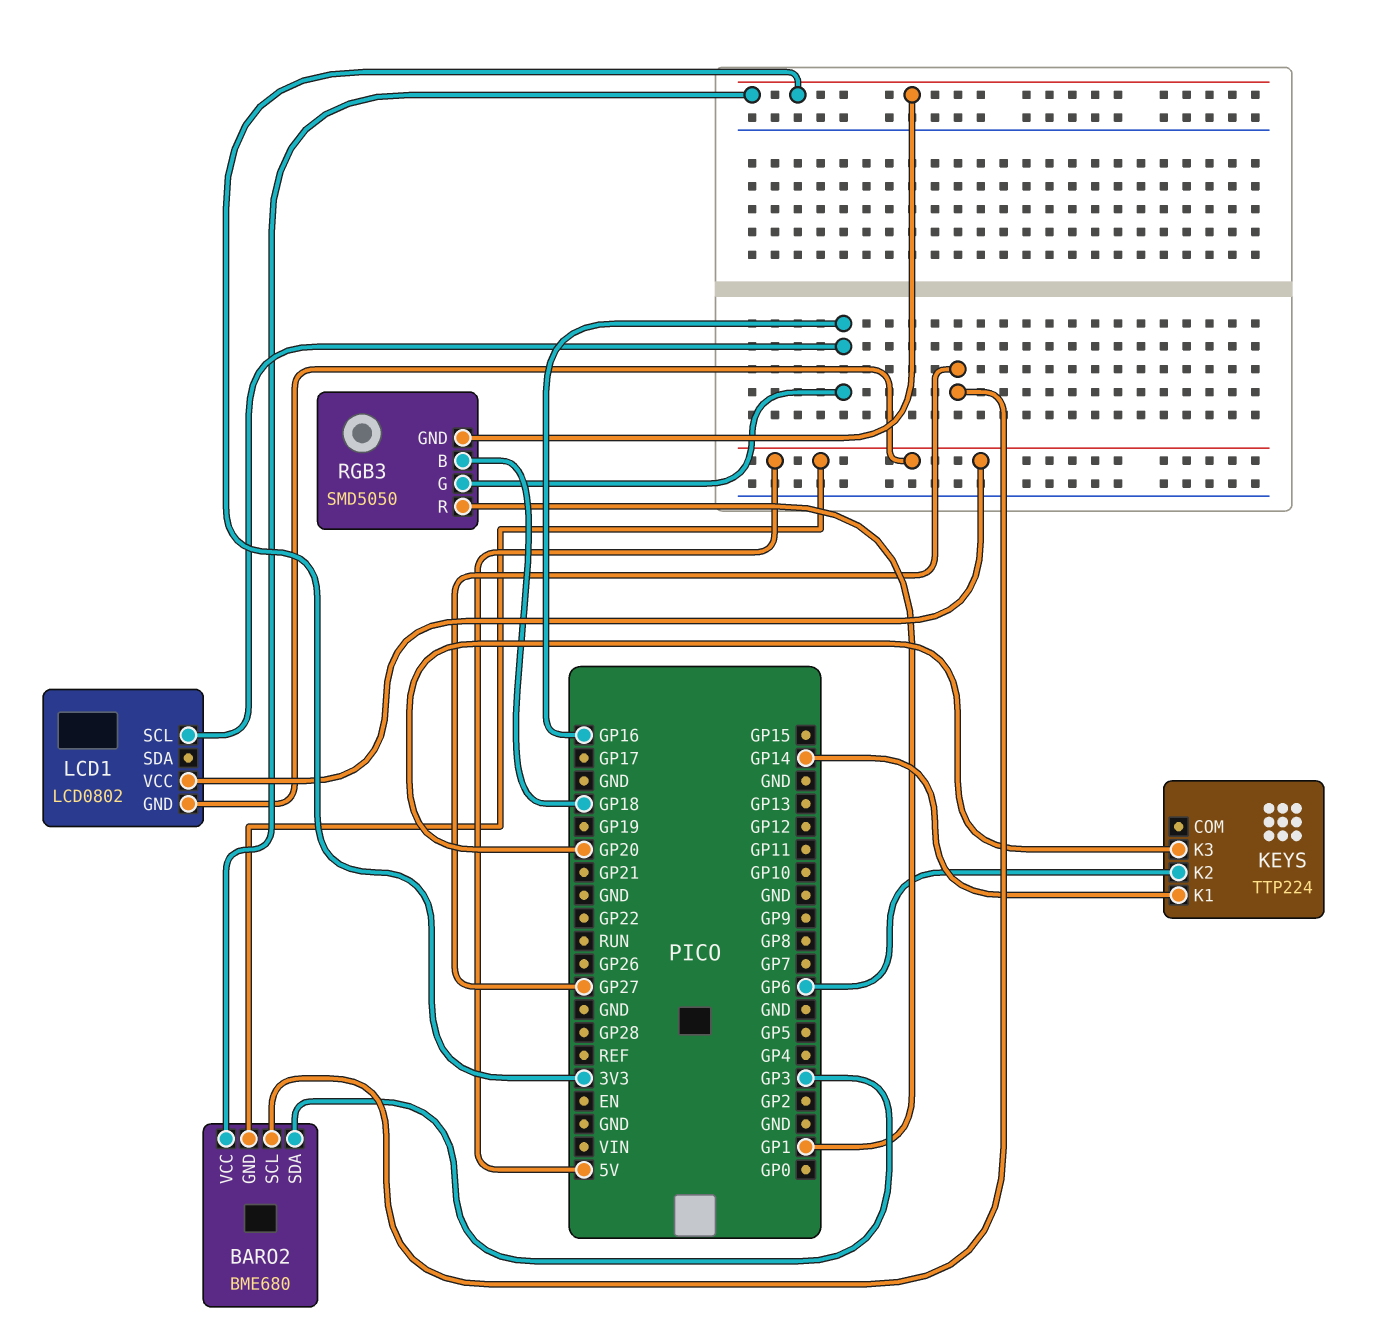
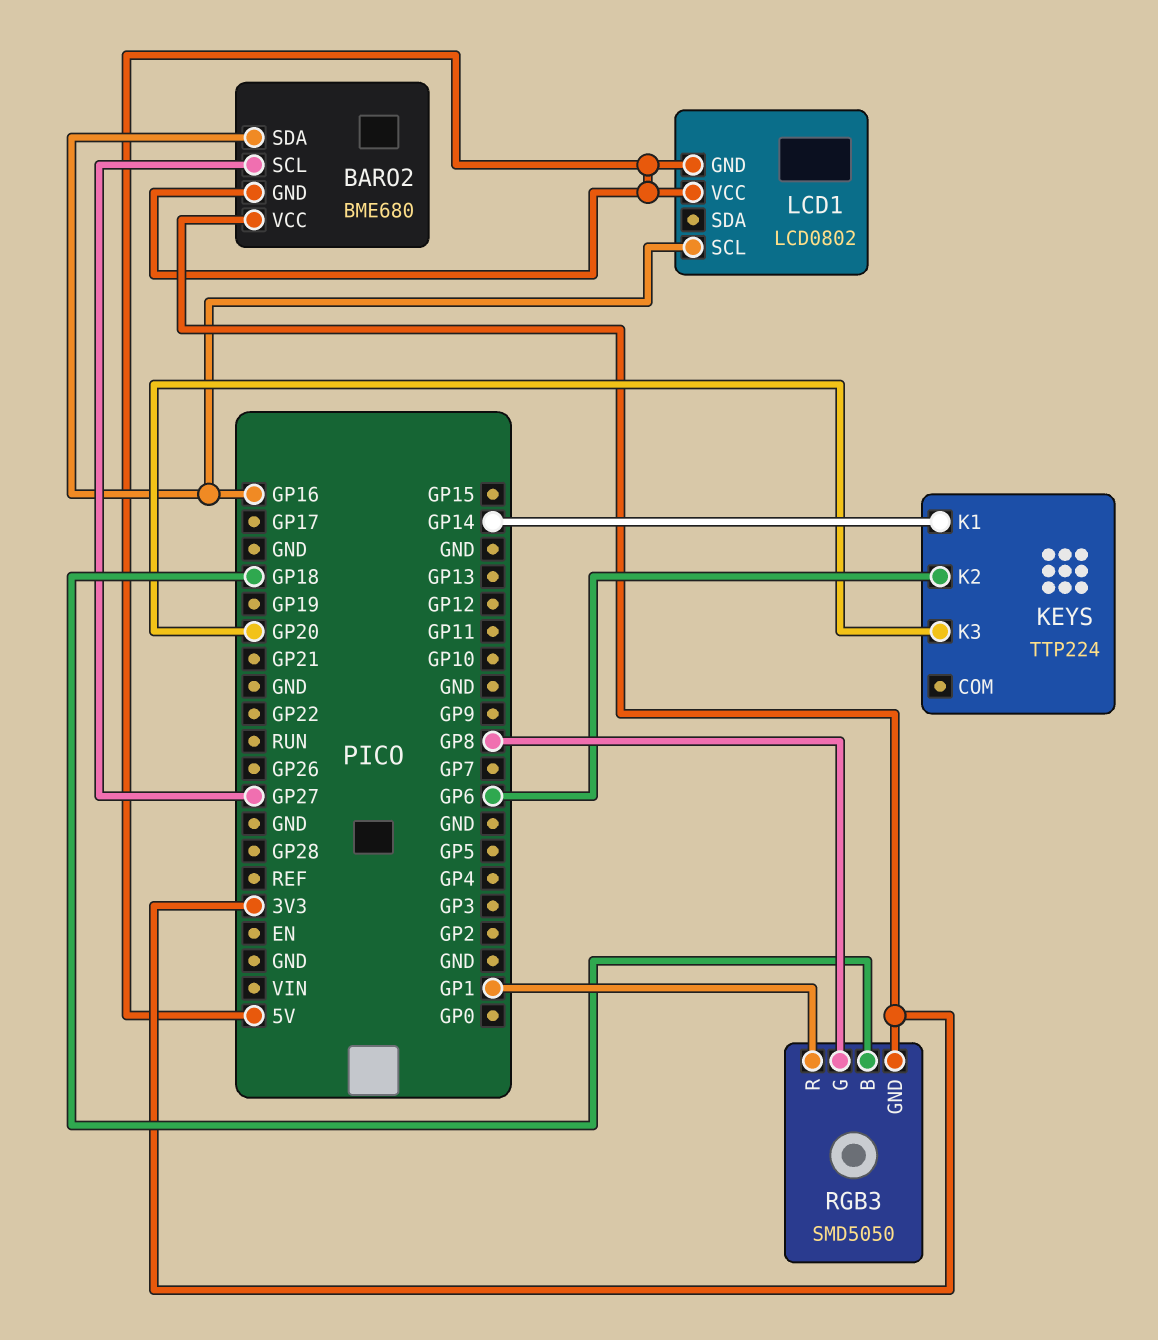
BARO2 pin SDA: GP3 -> GP16
RGB3 pin G: GP16 -> GP8

